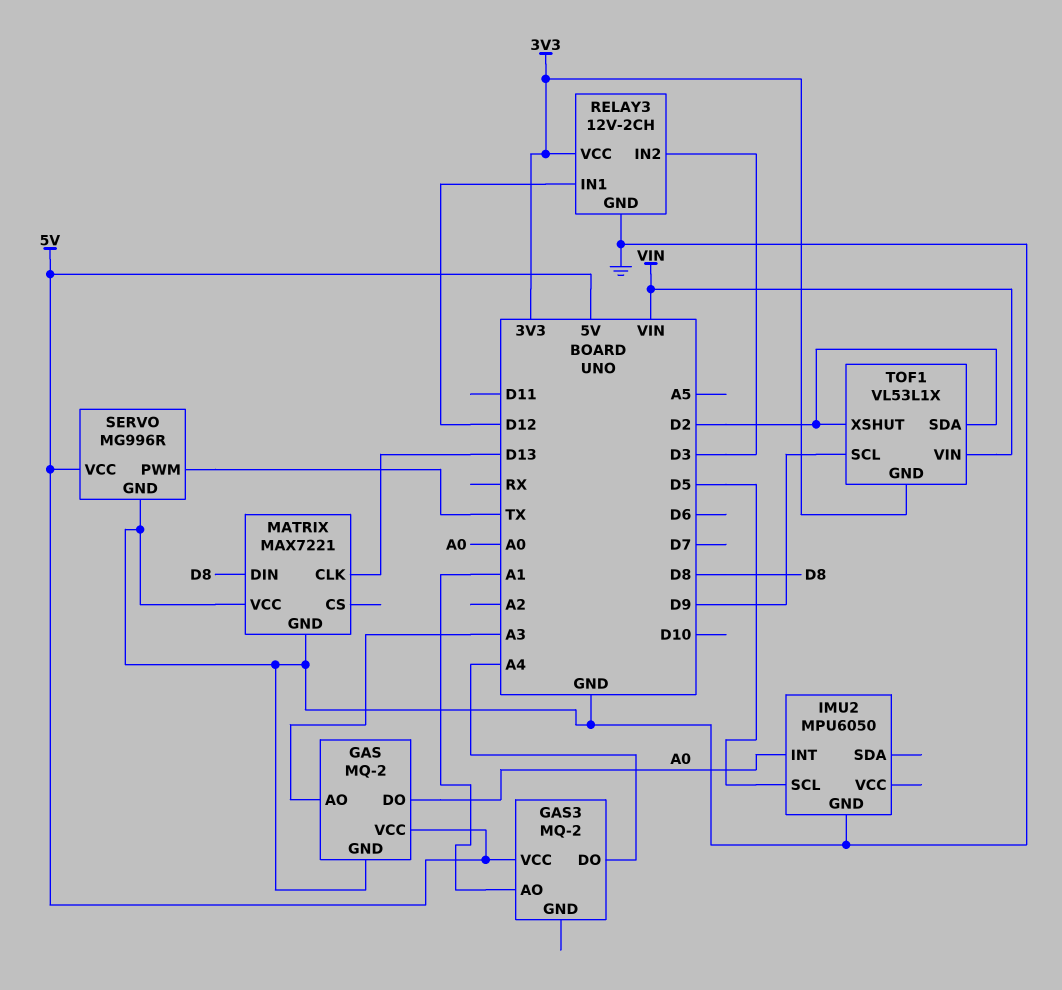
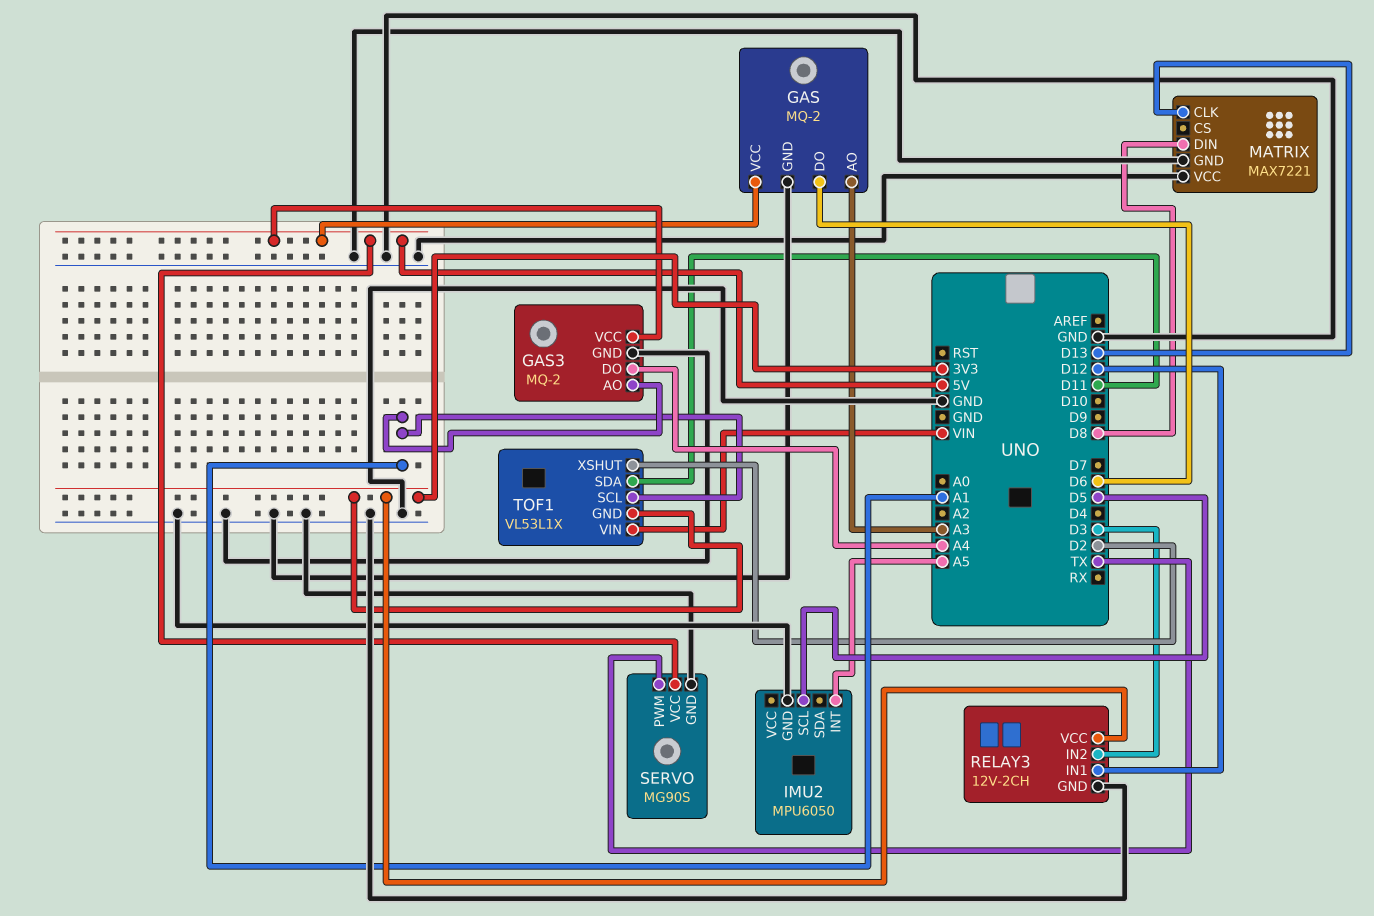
GAS pin DO: A0 -> D6
GAS3 pin GND: none -> GND
IMU2 pin INT: A0 -> A5
SERVO: MG996R -> MG90S
TOF1 pin SCL: D9 -> A1
TOF1 pin SDA: D2 -> D11

